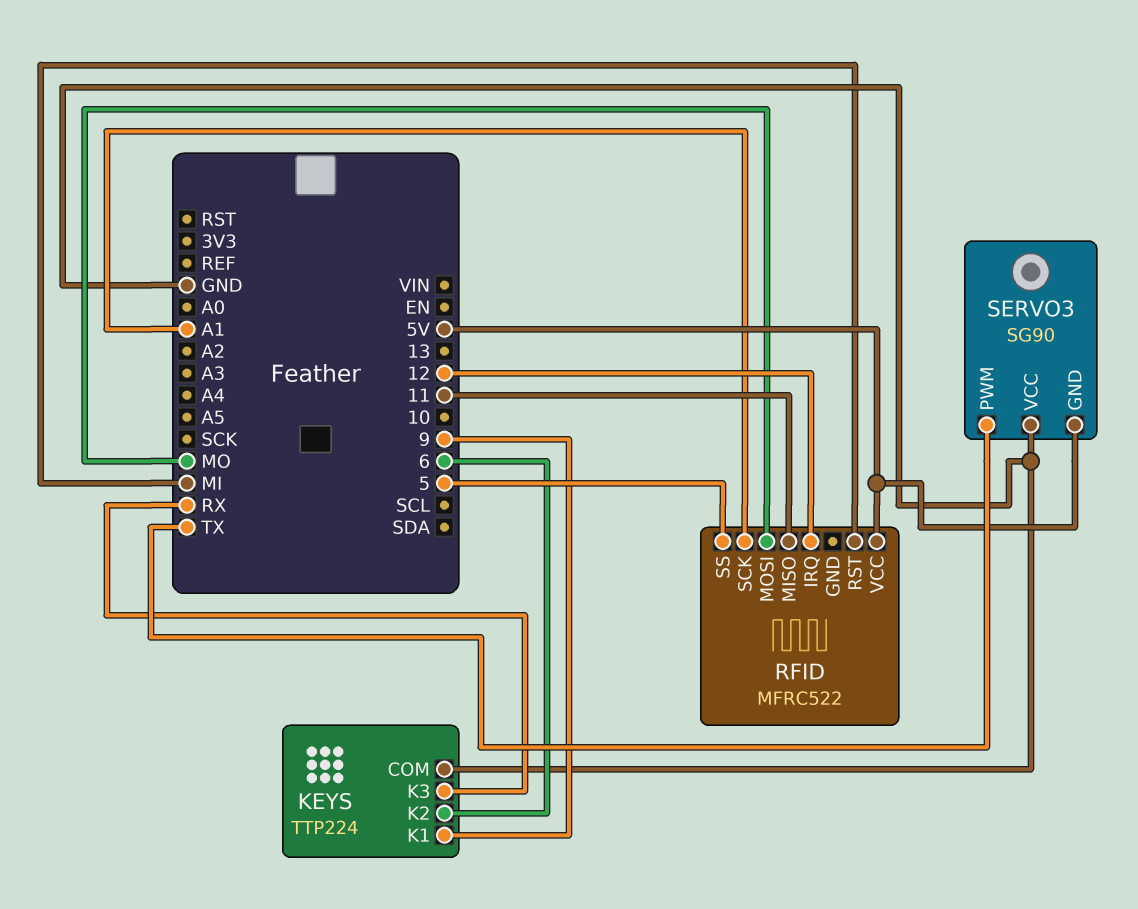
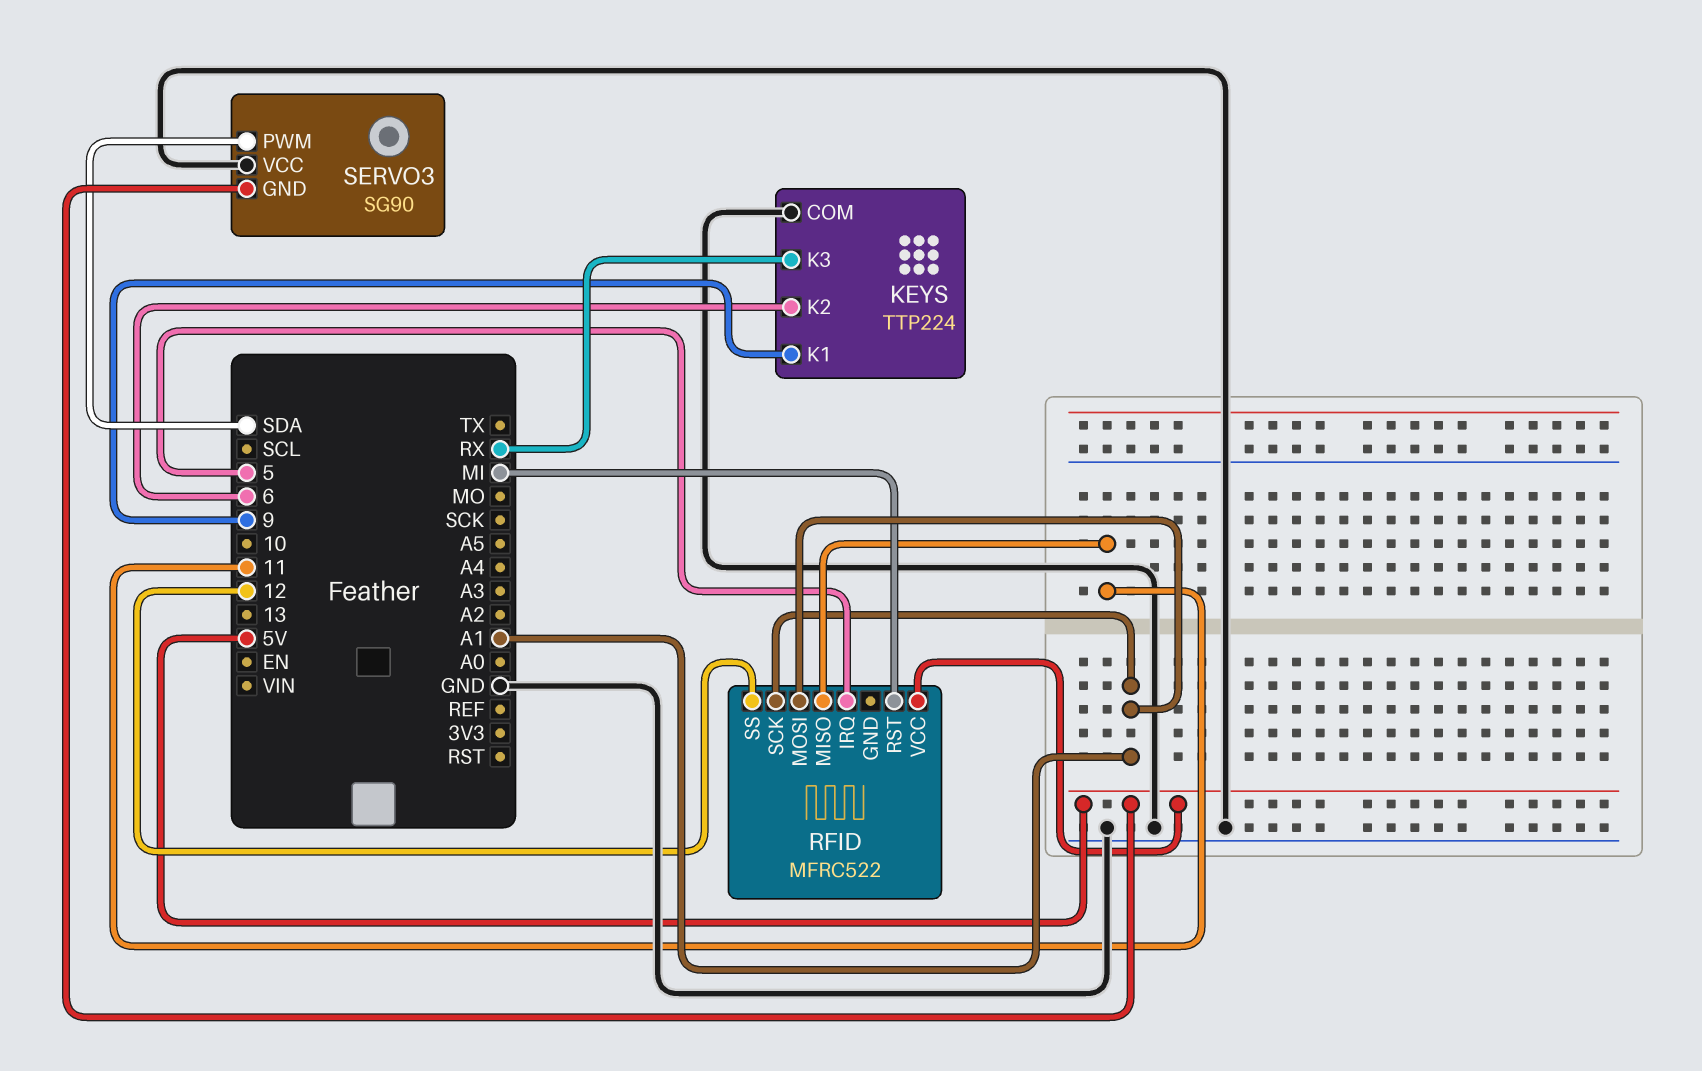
RFID pin IRQ: 12 -> 5
RFID pin MOSI: MO -> A1
RFID pin SS: 5 -> 12
SERVO3 pin PWM: TX -> SDA

